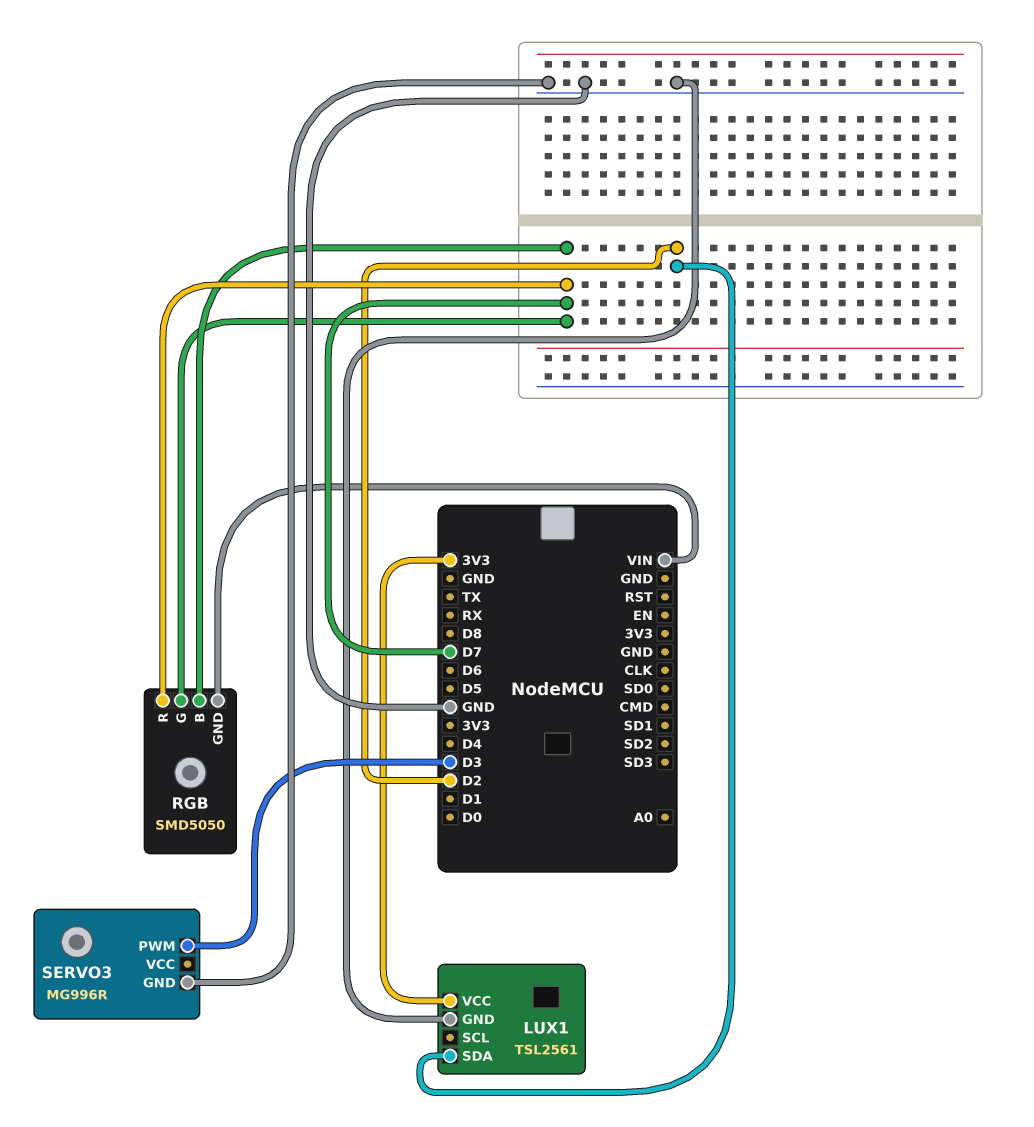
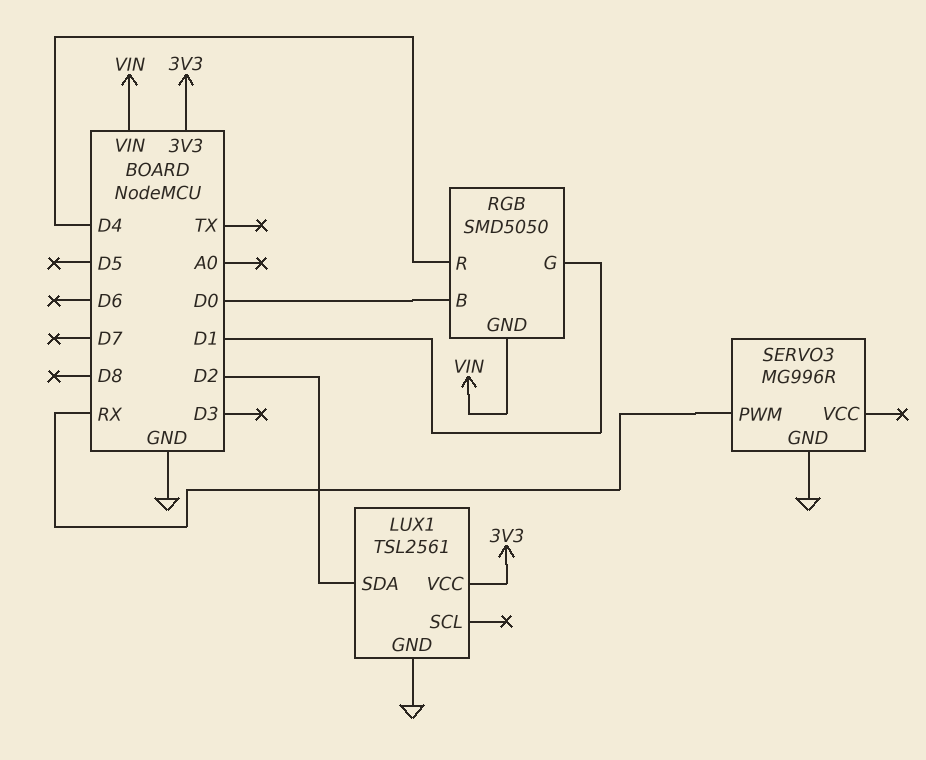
RGB pin B: D7 -> D0
RGB pin G: D7 -> D1
RGB pin R: D7 -> D4
SERVO3 pin PWM: D3 -> RX

